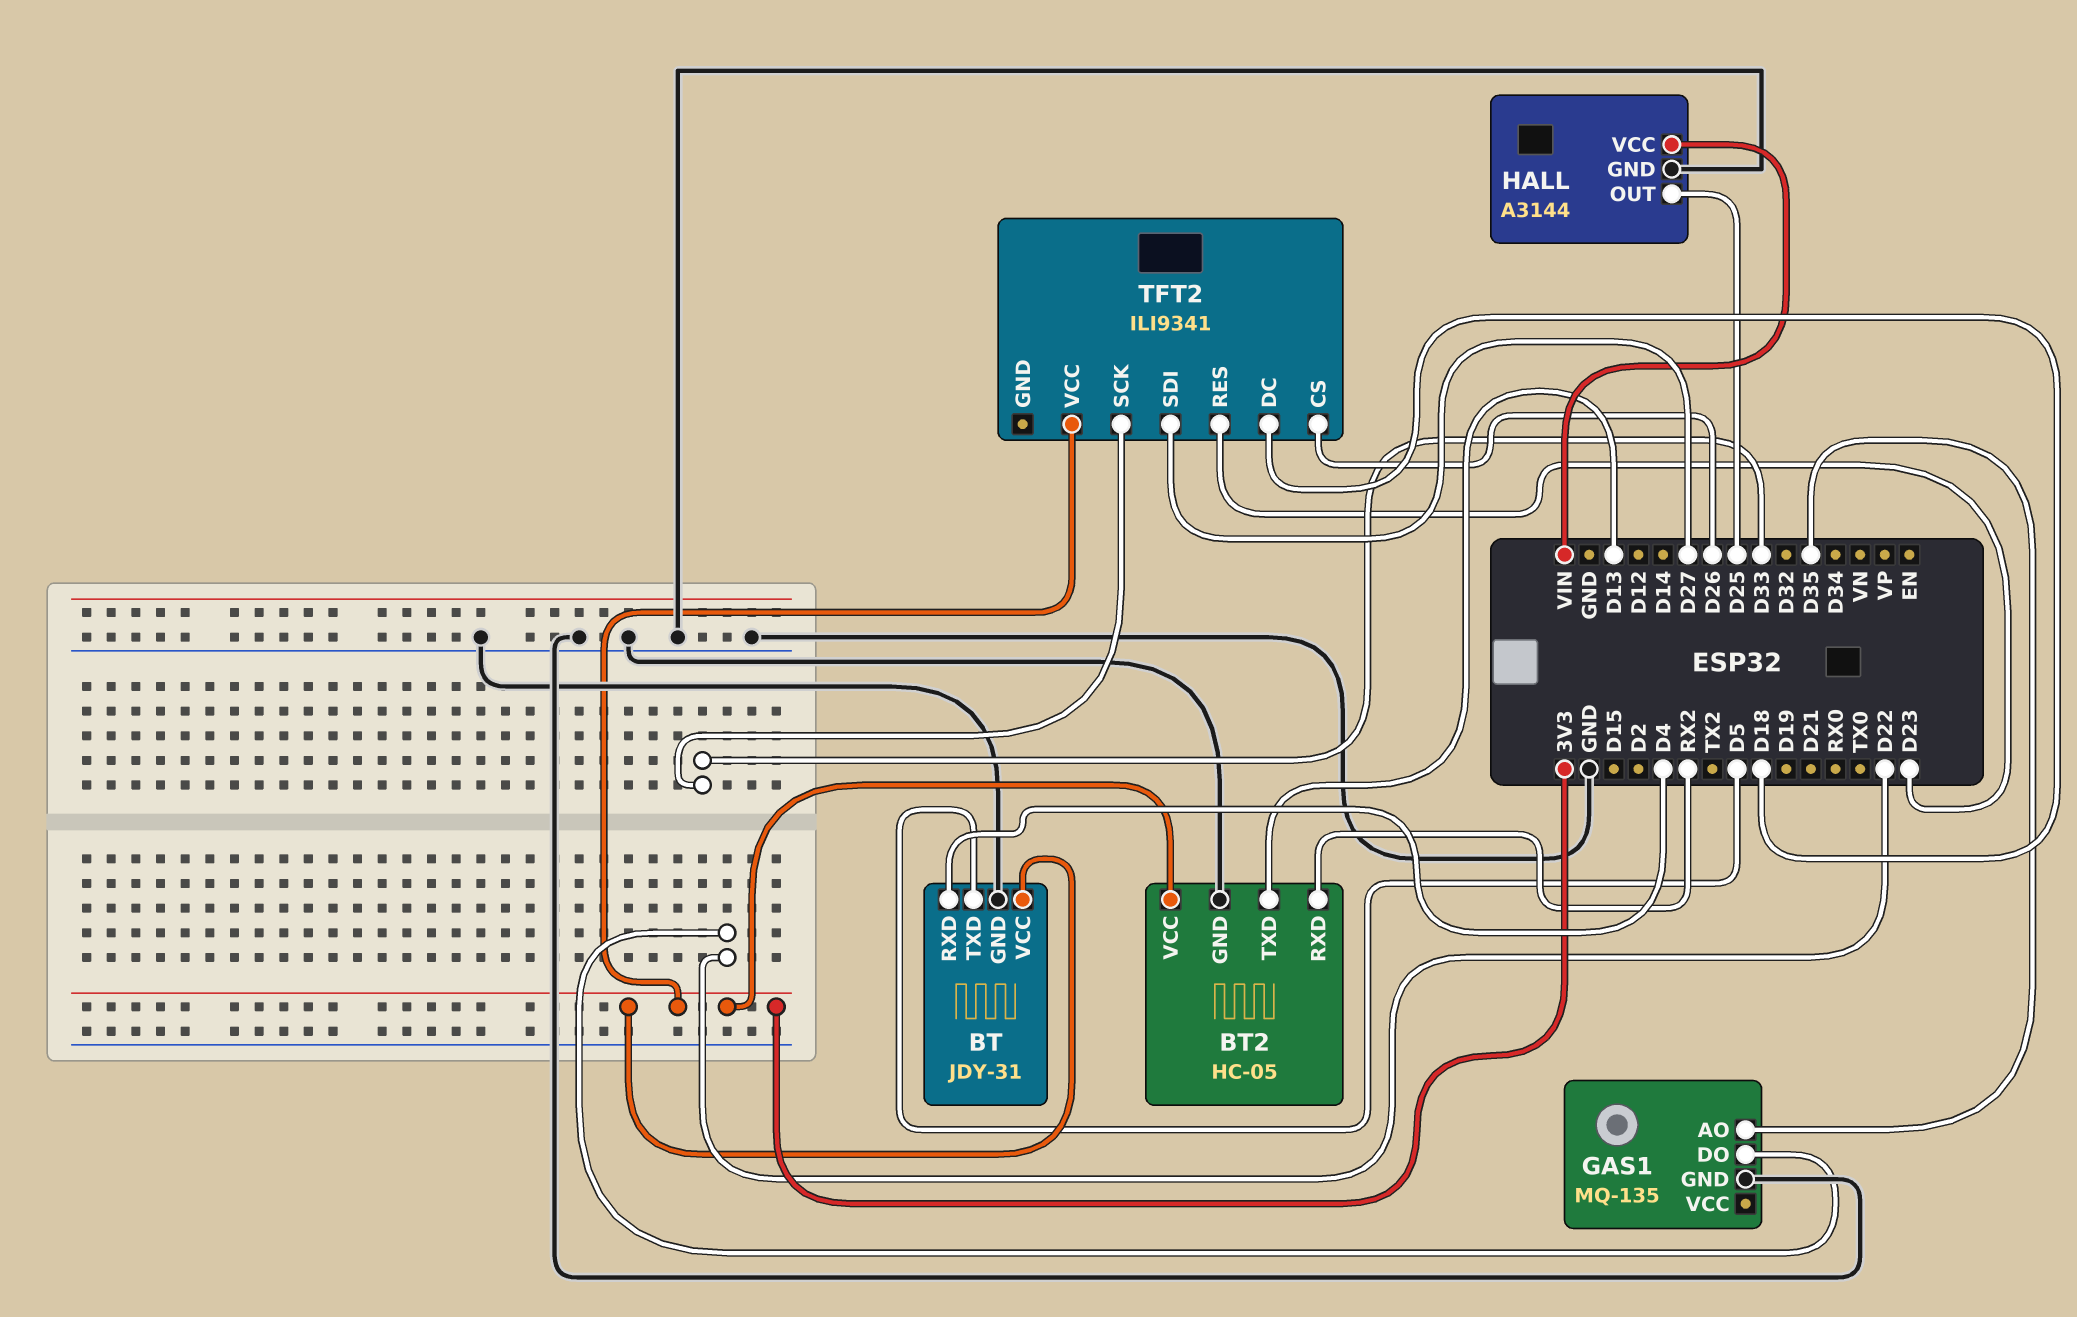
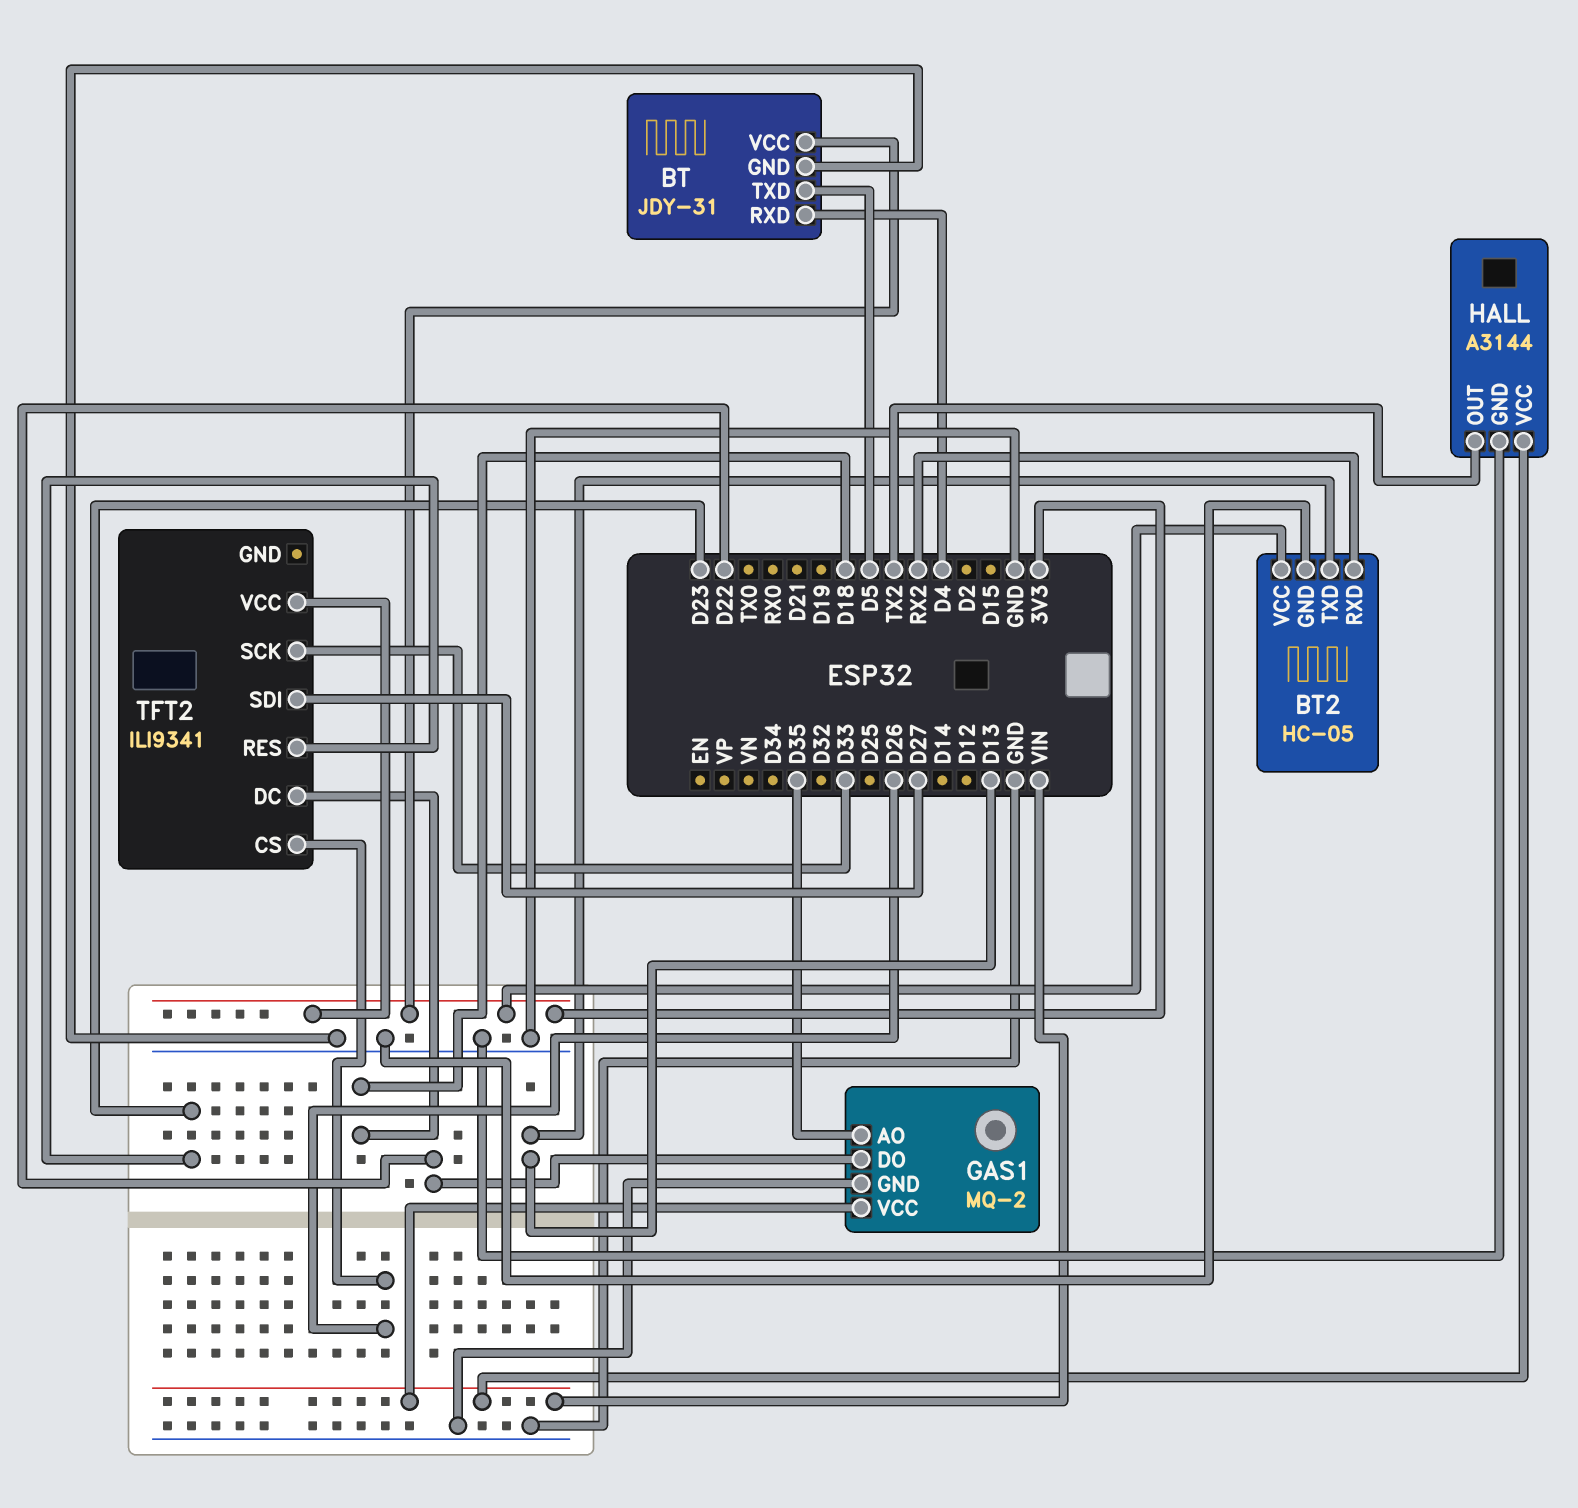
GAS1: MQ-135 -> MQ-2
GAS1 pin VCC: none -> VIN
HALL pin OUT: D25 -> TX2

